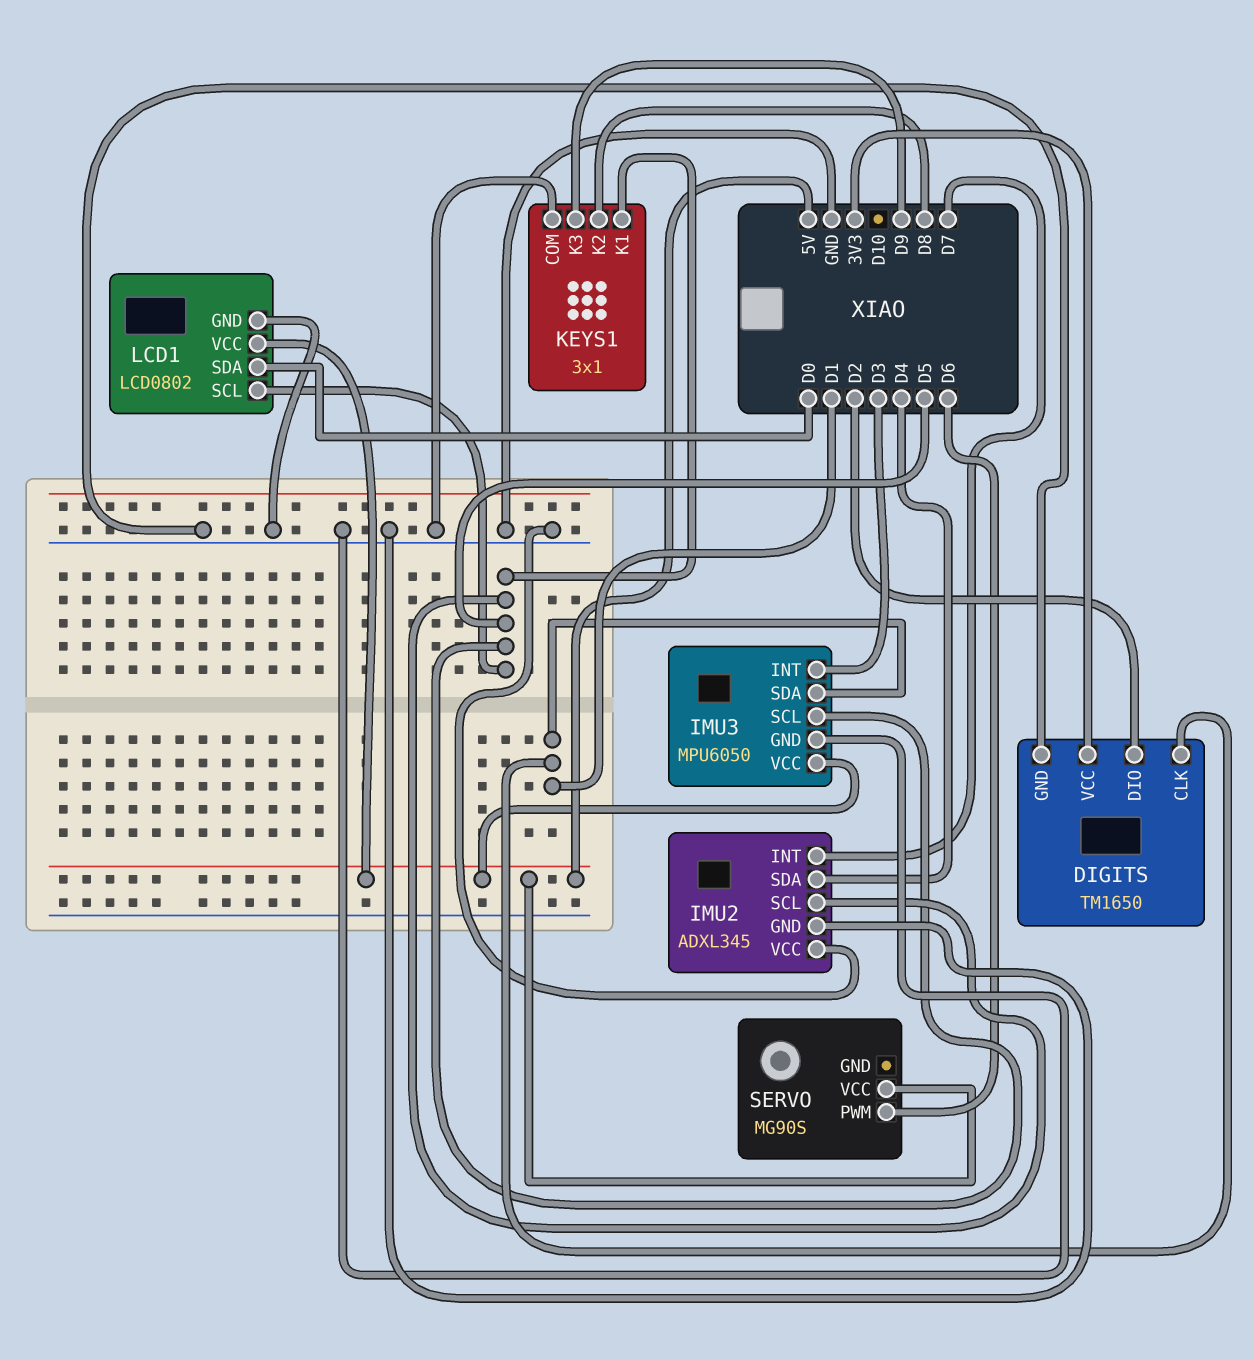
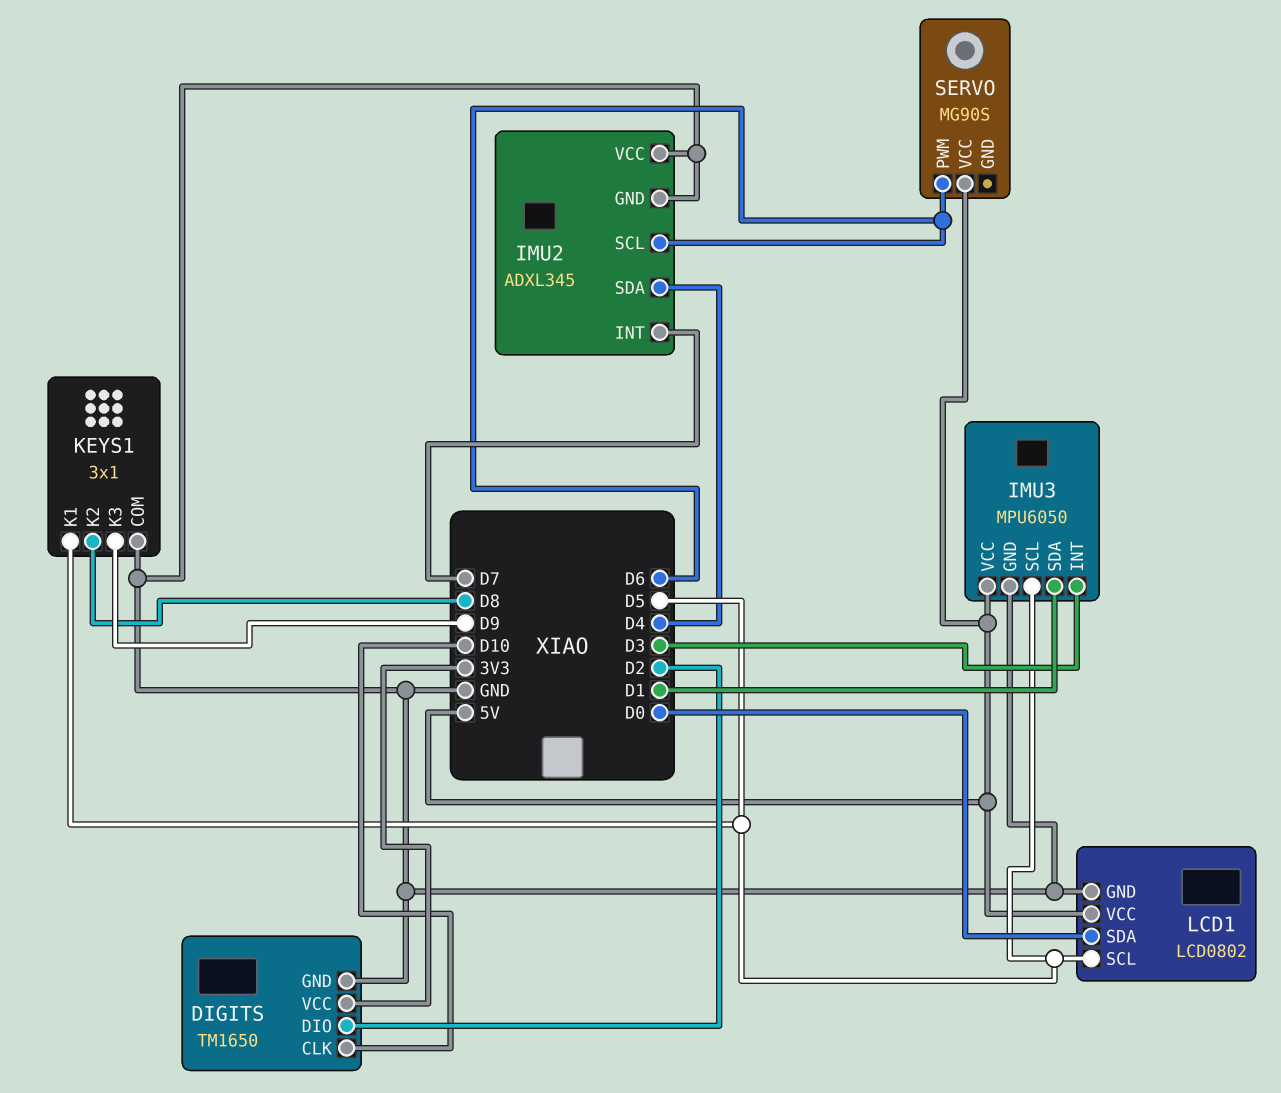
DIGITS pin CLK: D1 -> D10
IMU2 pin SCL: D5 -> D6

